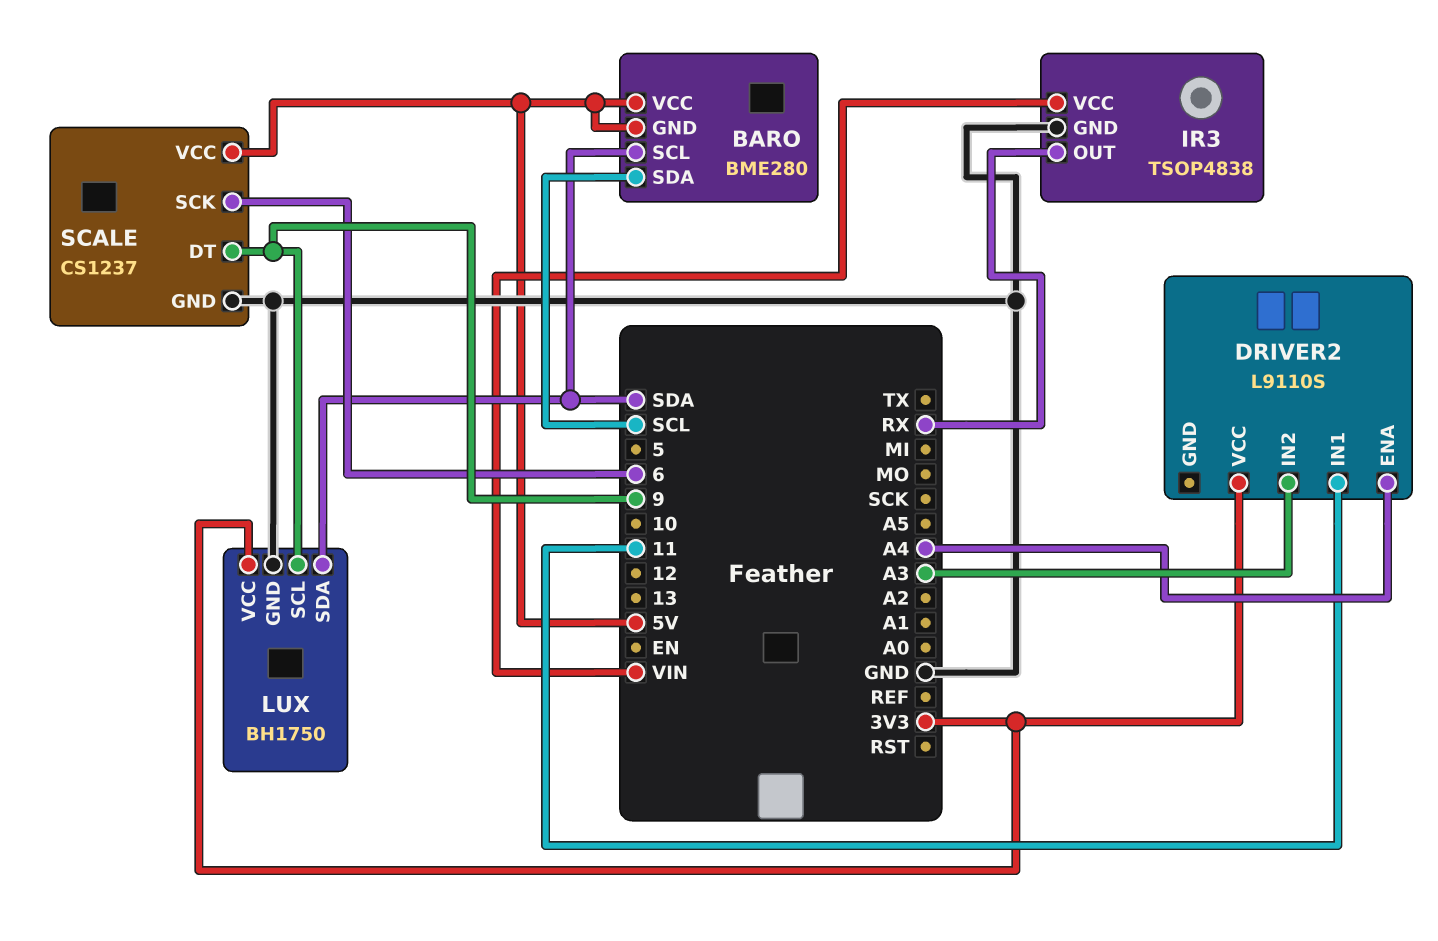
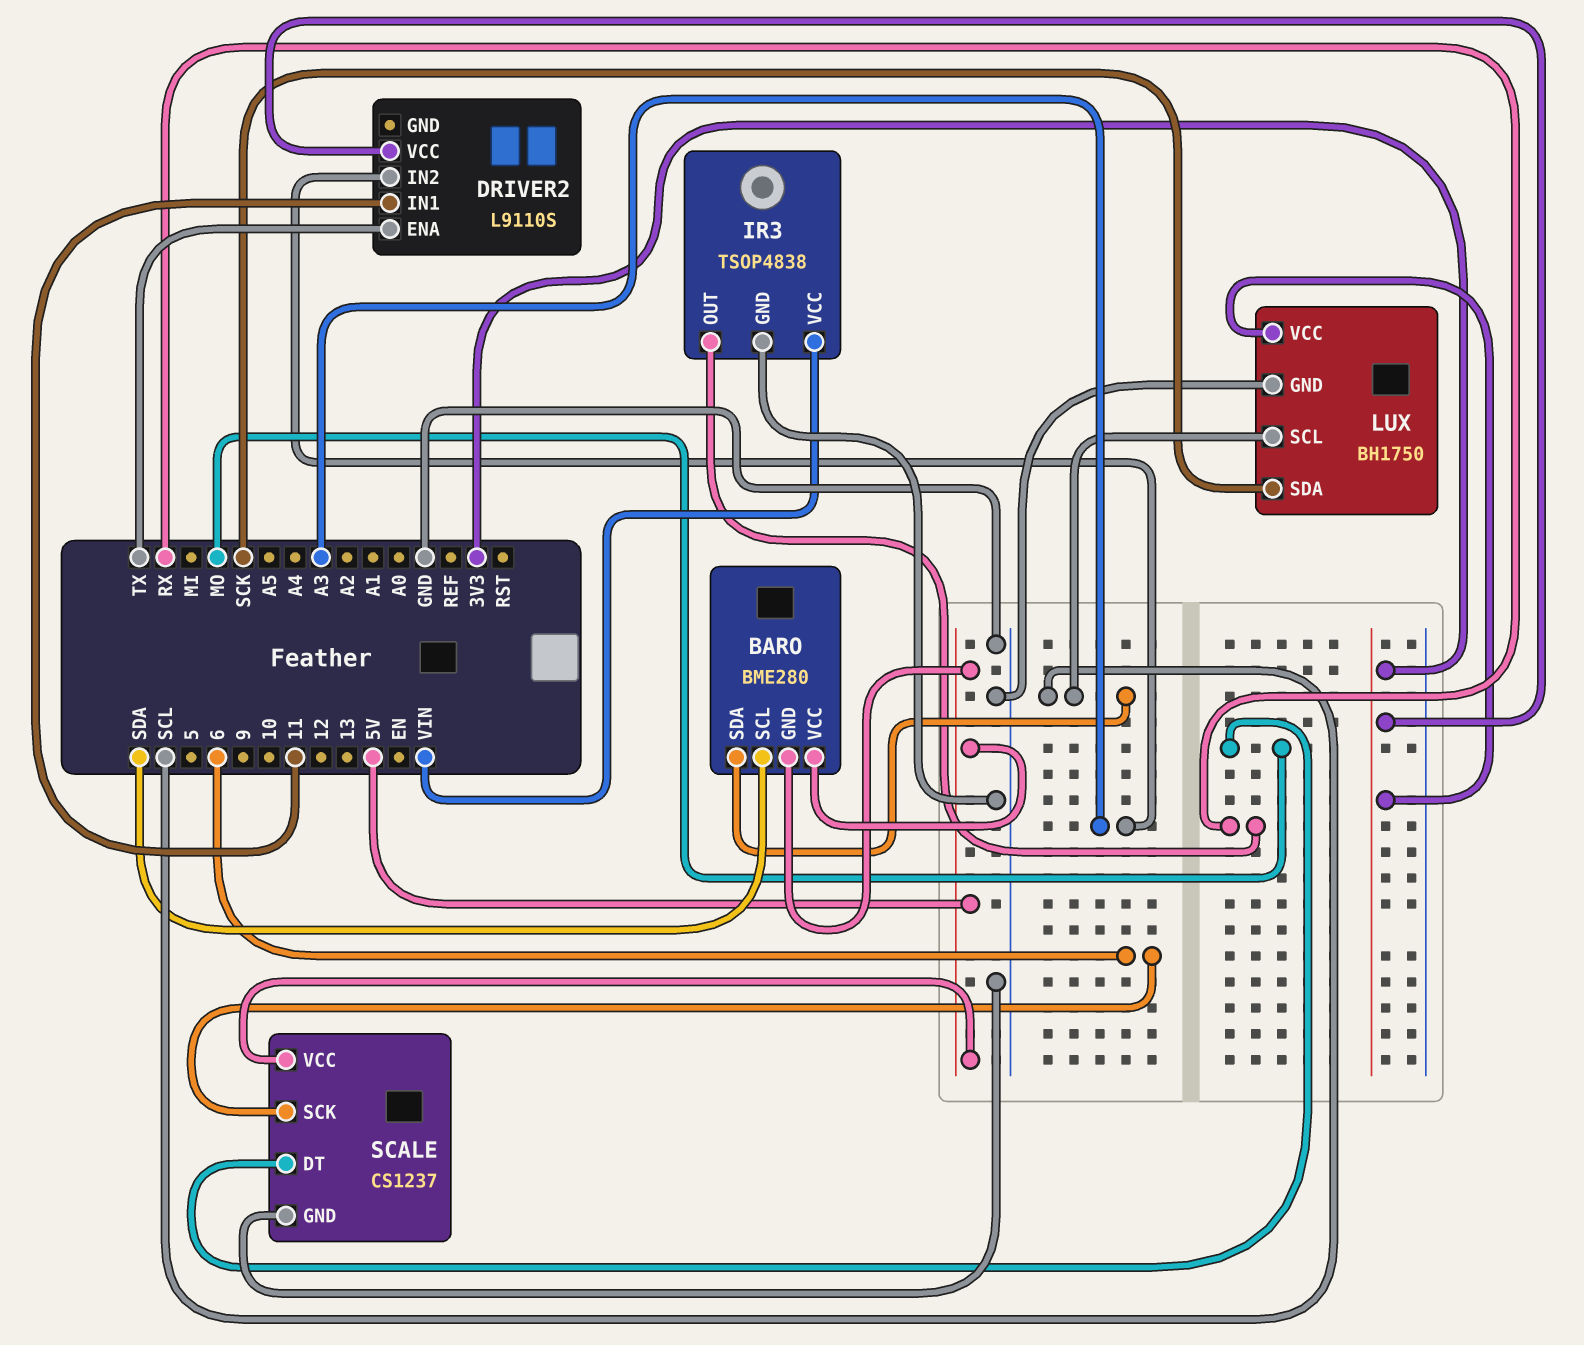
DRIVER2 pin ENA: A4 -> TX
LUX pin SCL: 9 -> SCL
LUX pin SDA: SDA -> SCK
SCALE pin DT: 9 -> MO

